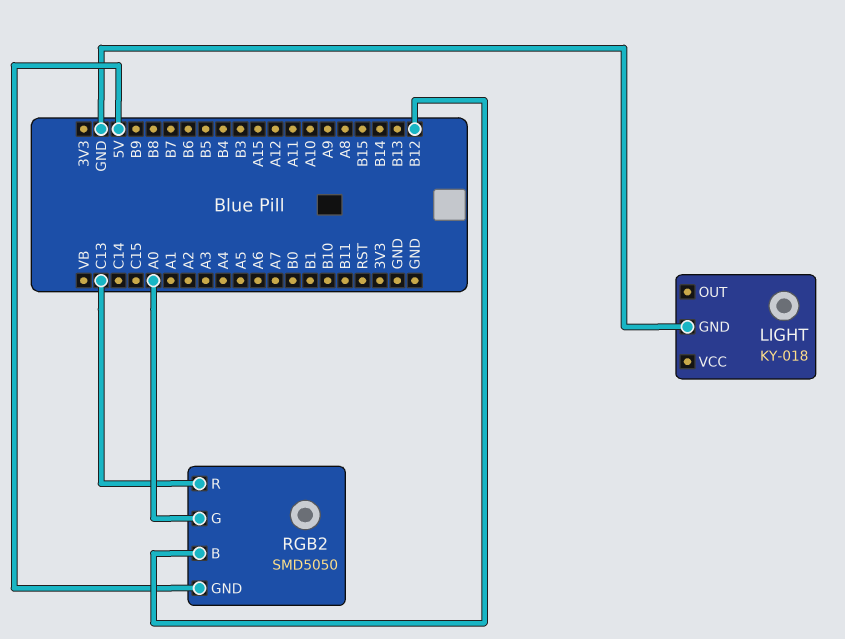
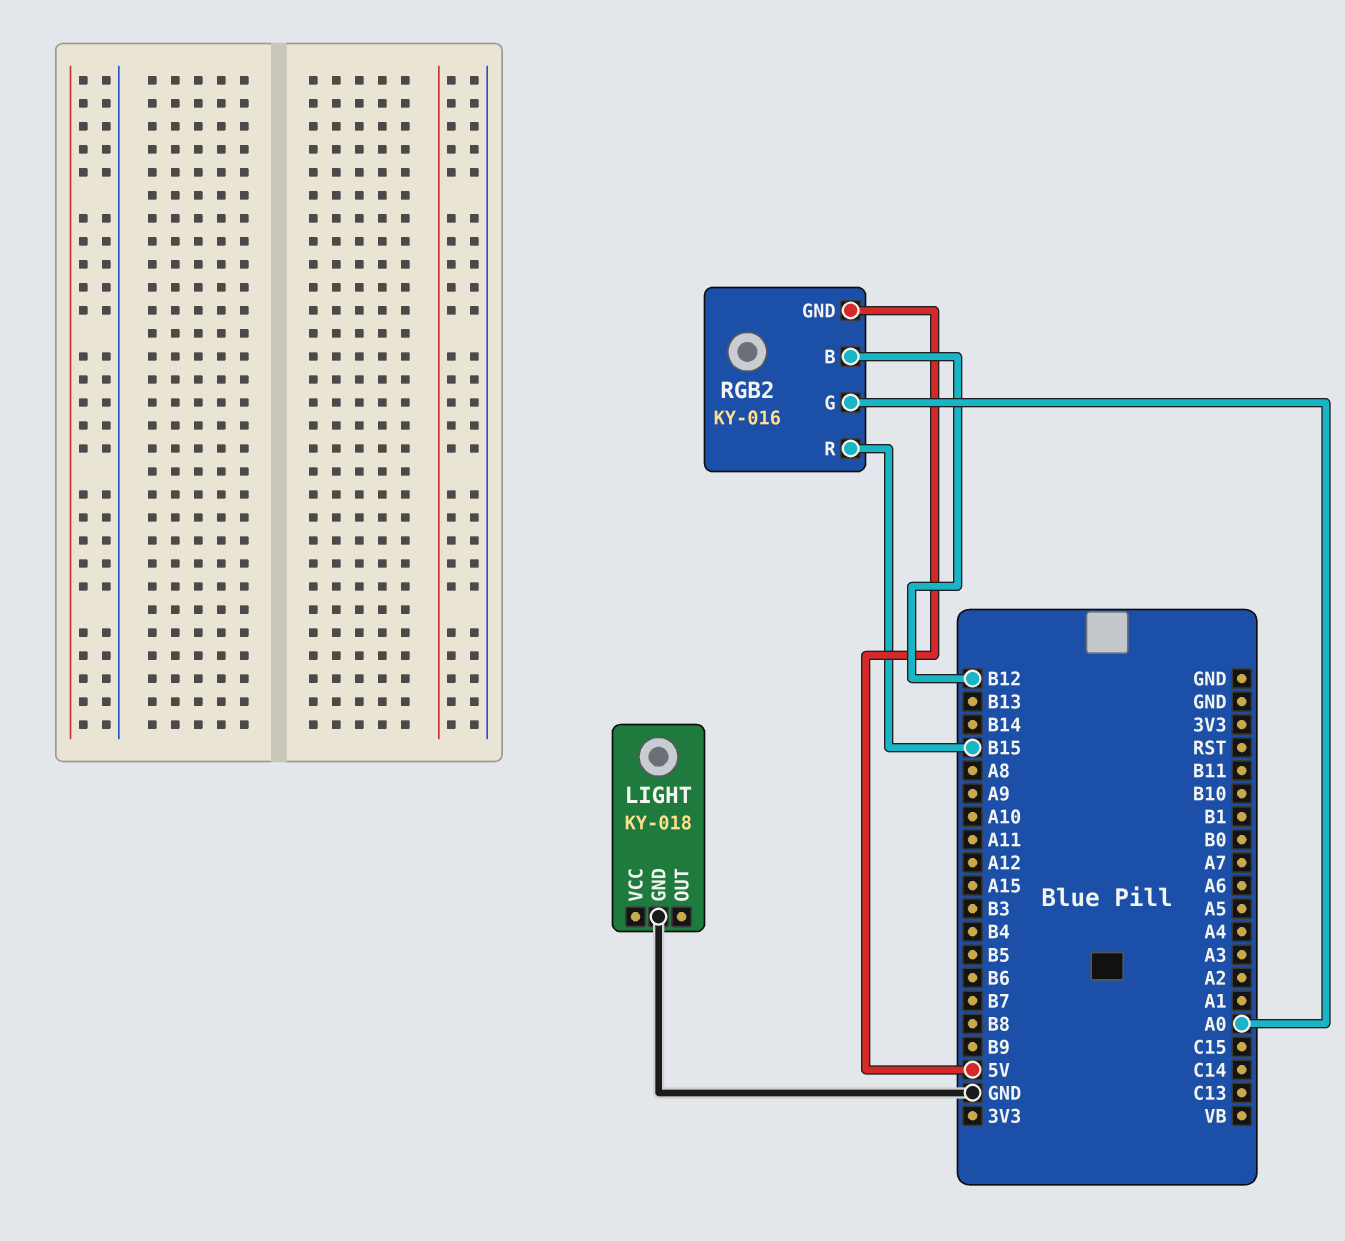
RGB2: SMD5050 -> KY-016
RGB2 pin R: C13 -> B15

